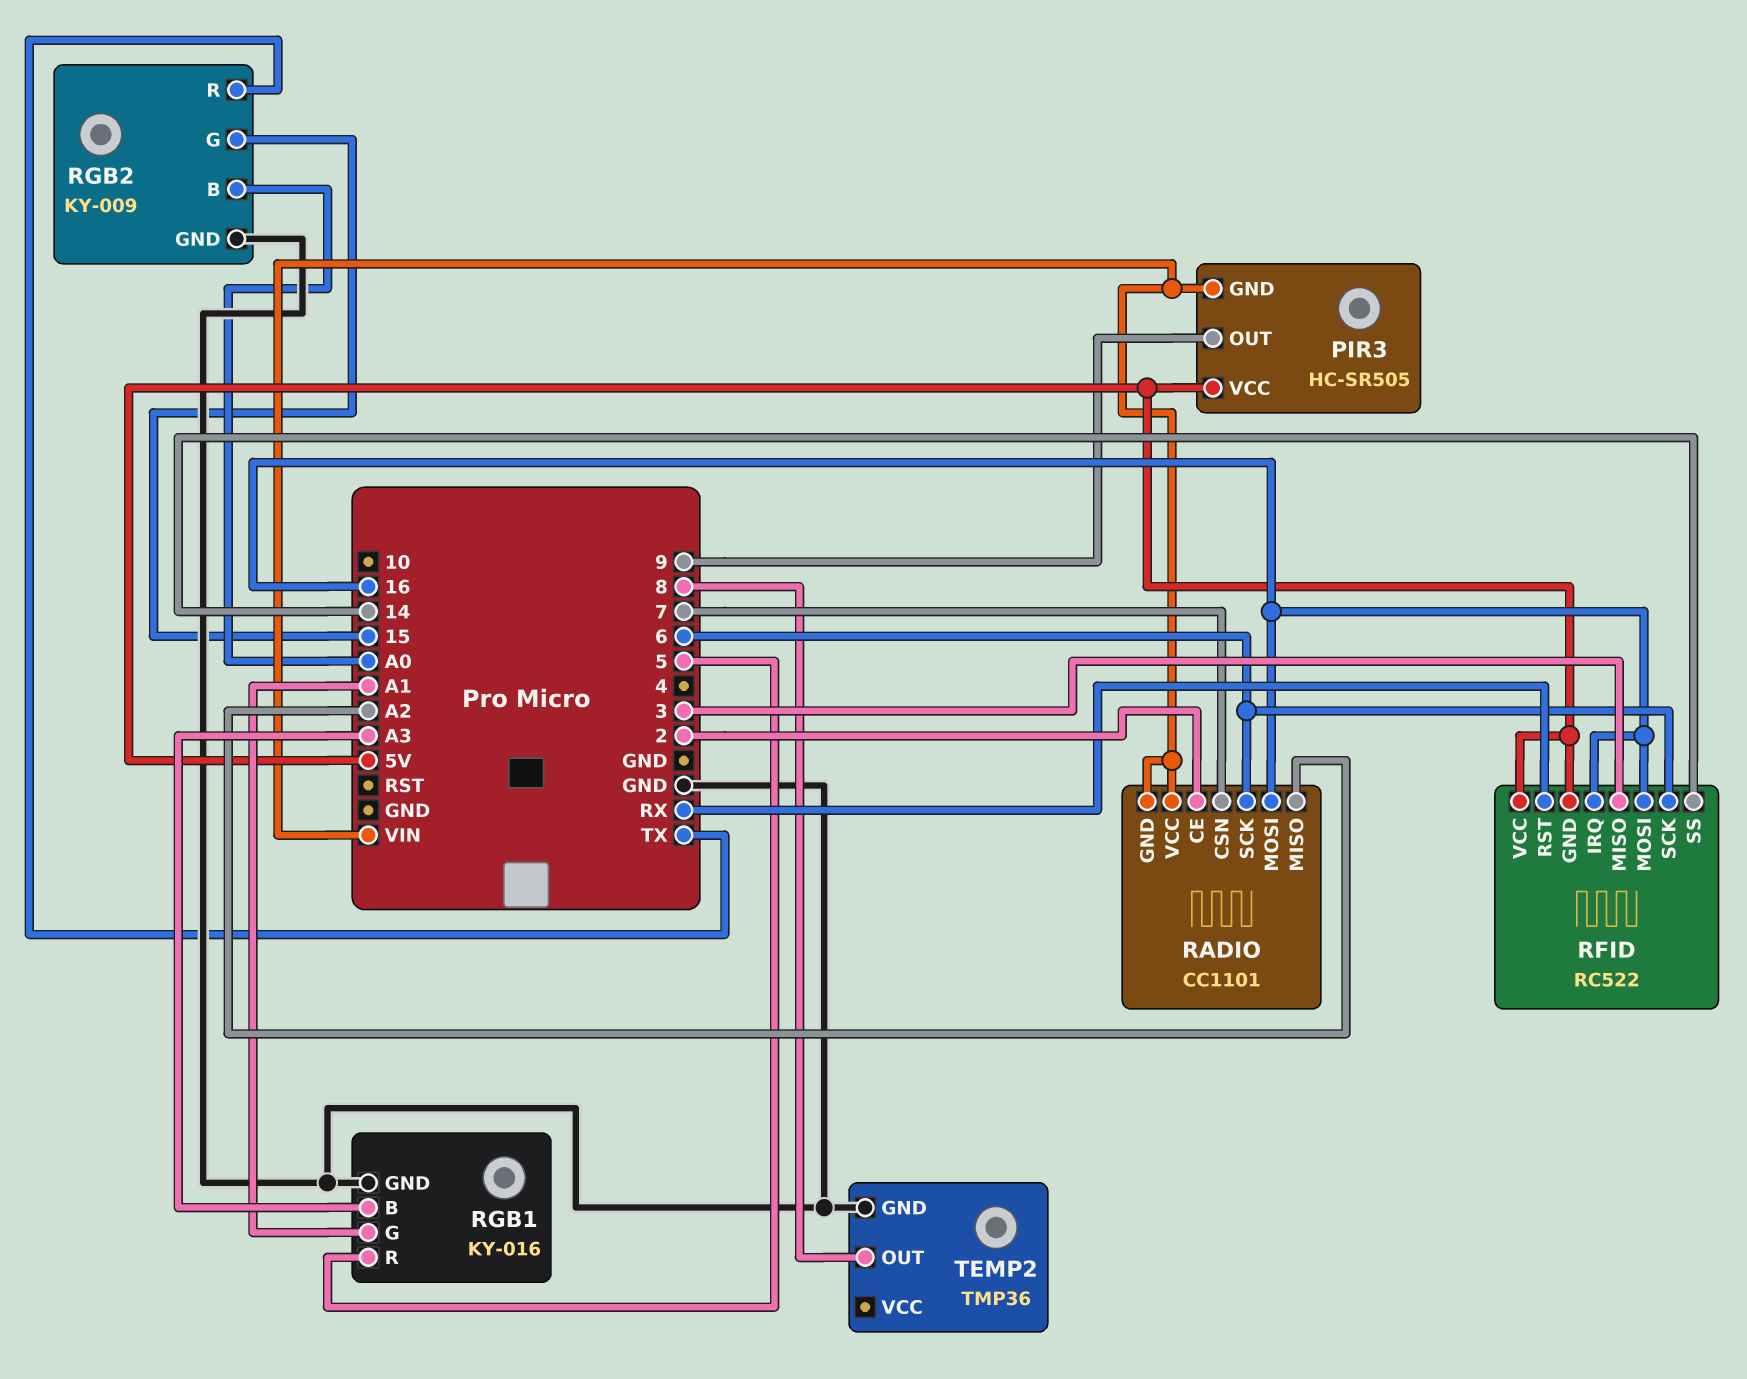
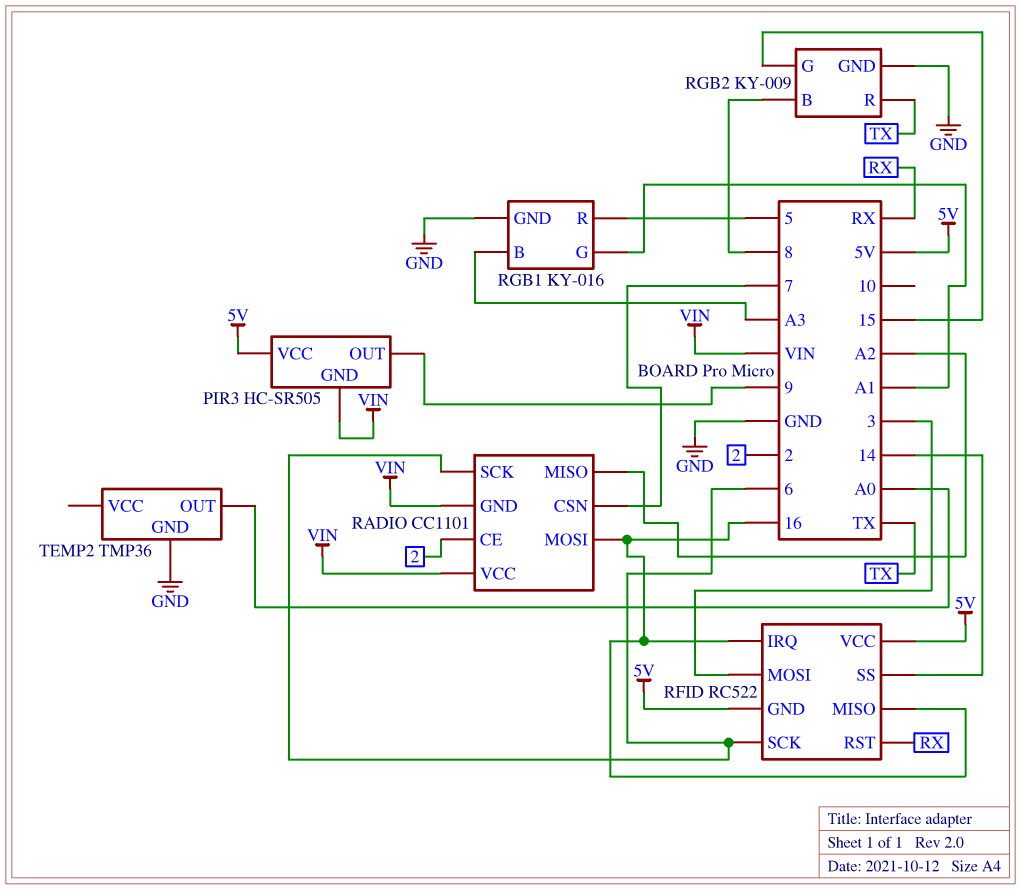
RFID pin MISO: 3 -> 16
RFID pin MOSI: 16 -> 3
RGB2 pin B: A0 -> 8
TEMP2 pin OUT: 8 -> A0

